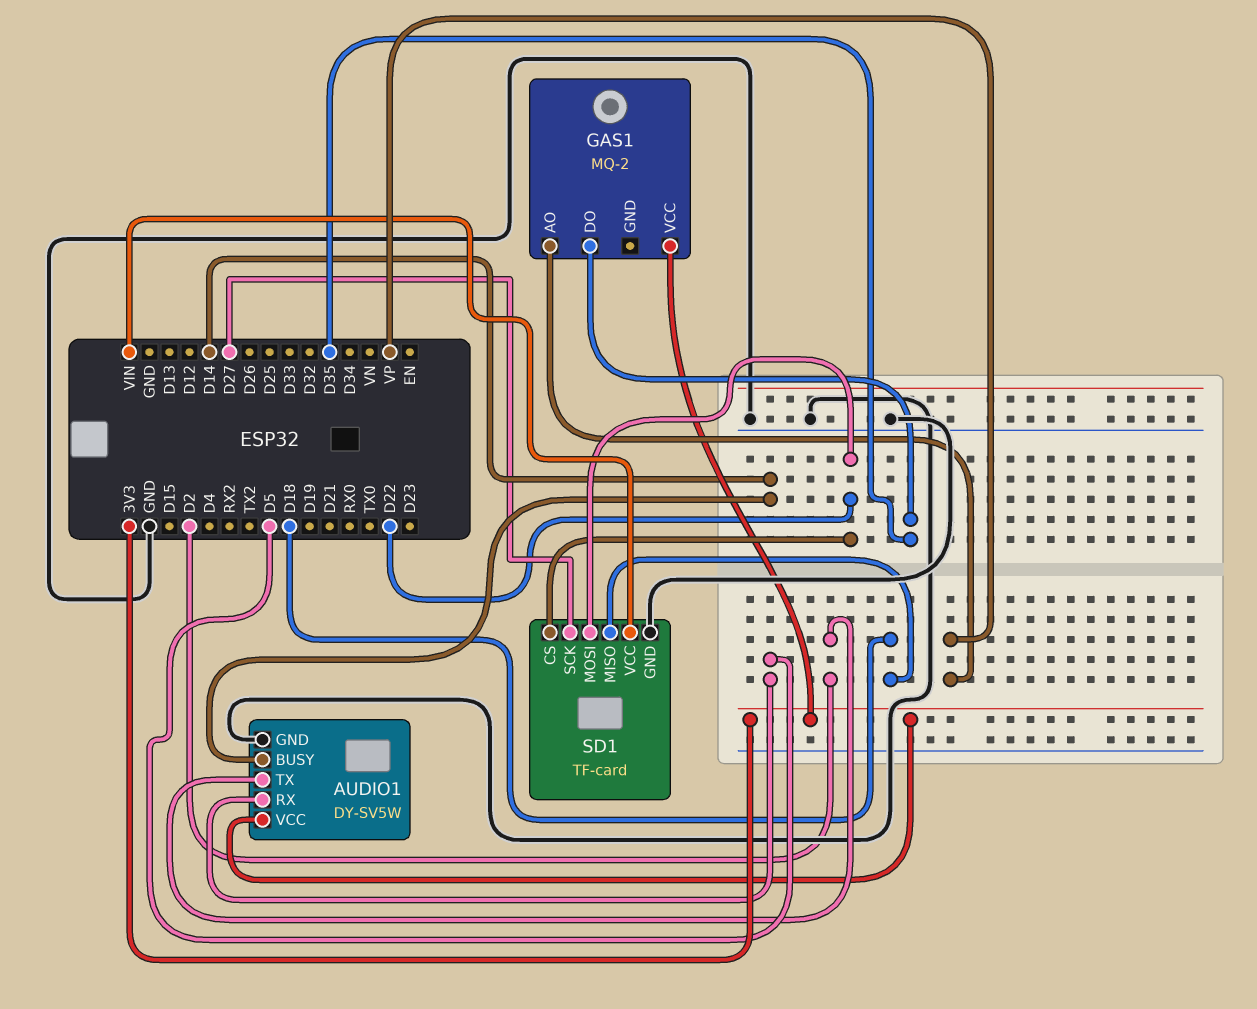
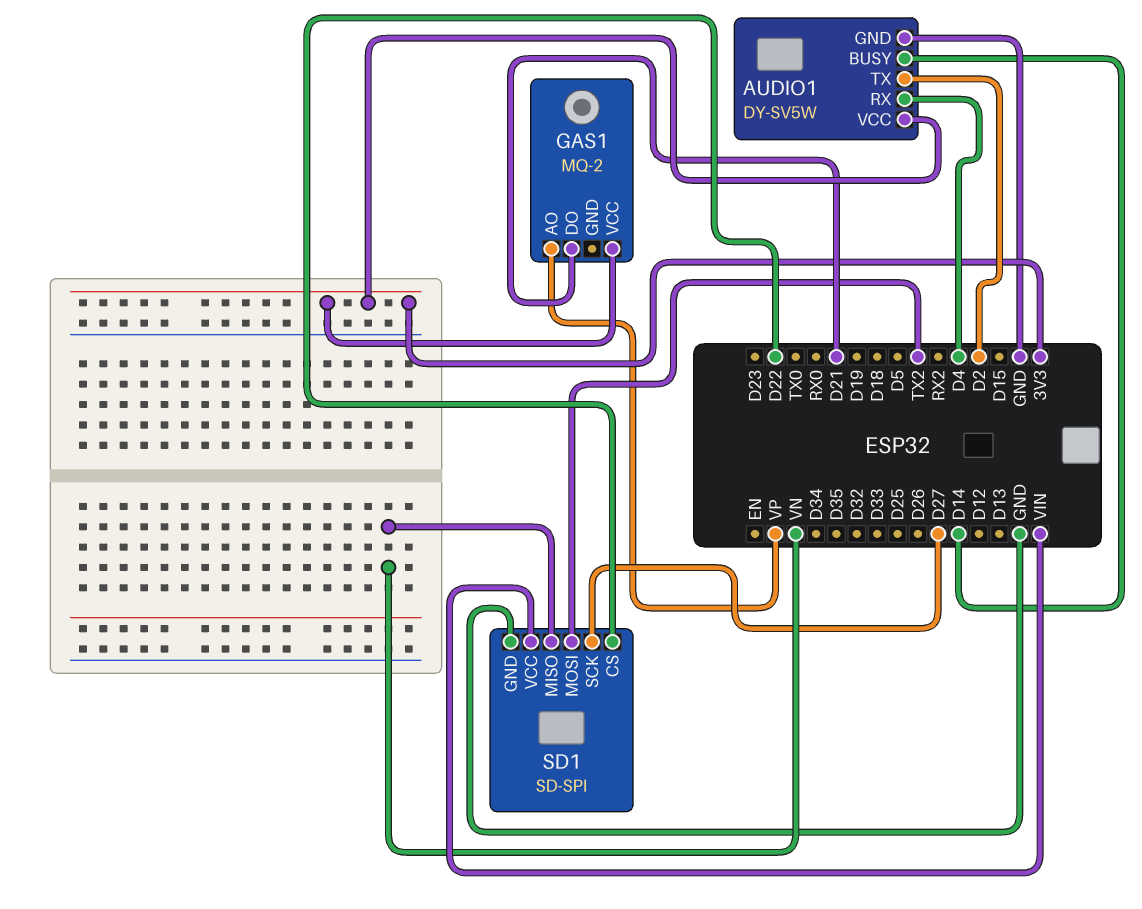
AUDIO1 pin RX: D5 -> D4
GAS1 pin DO: D35 -> D21
SD1: TF-card -> SD-SPI
SD1 pin MISO: D18 -> VN
SD1 pin MOSI: D22 -> TX2

